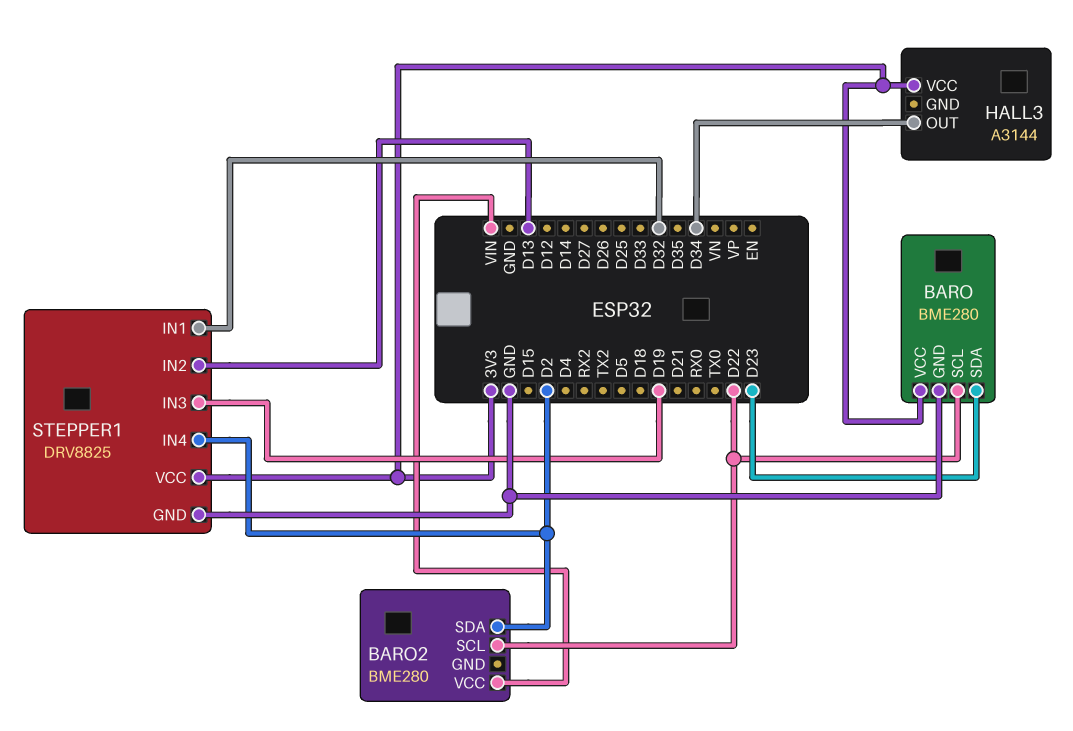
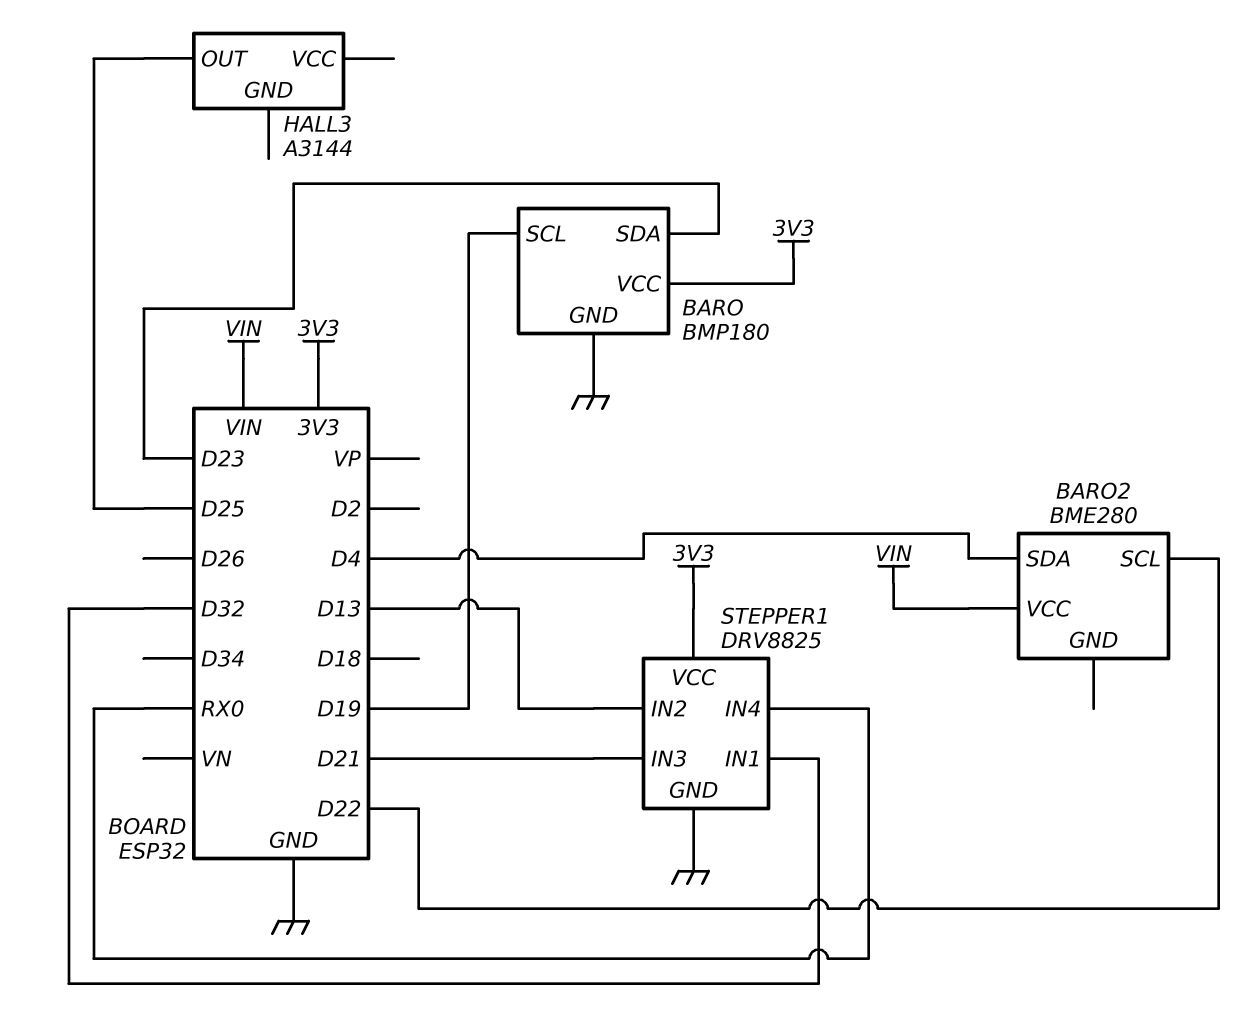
BARO: BME280 -> BMP180
BARO pin SCL: D22 -> D19
BARO2 pin SDA: D2 -> D4
HALL3 pin OUT: D34 -> D25
HALL3 pin VCC: 3V3 -> none
STEPPER1 pin IN3: D19 -> D21
STEPPER1 pin IN4: D2 -> RX0

